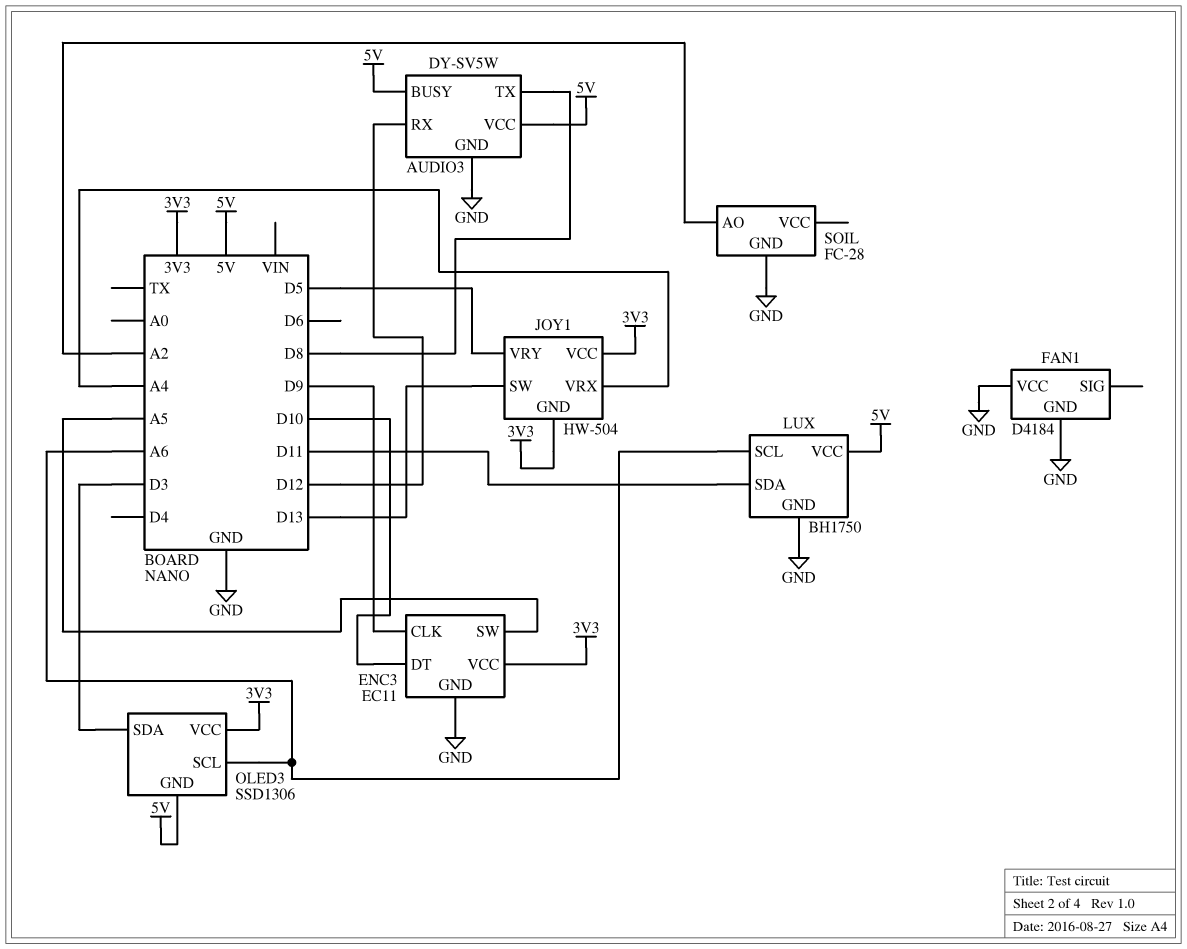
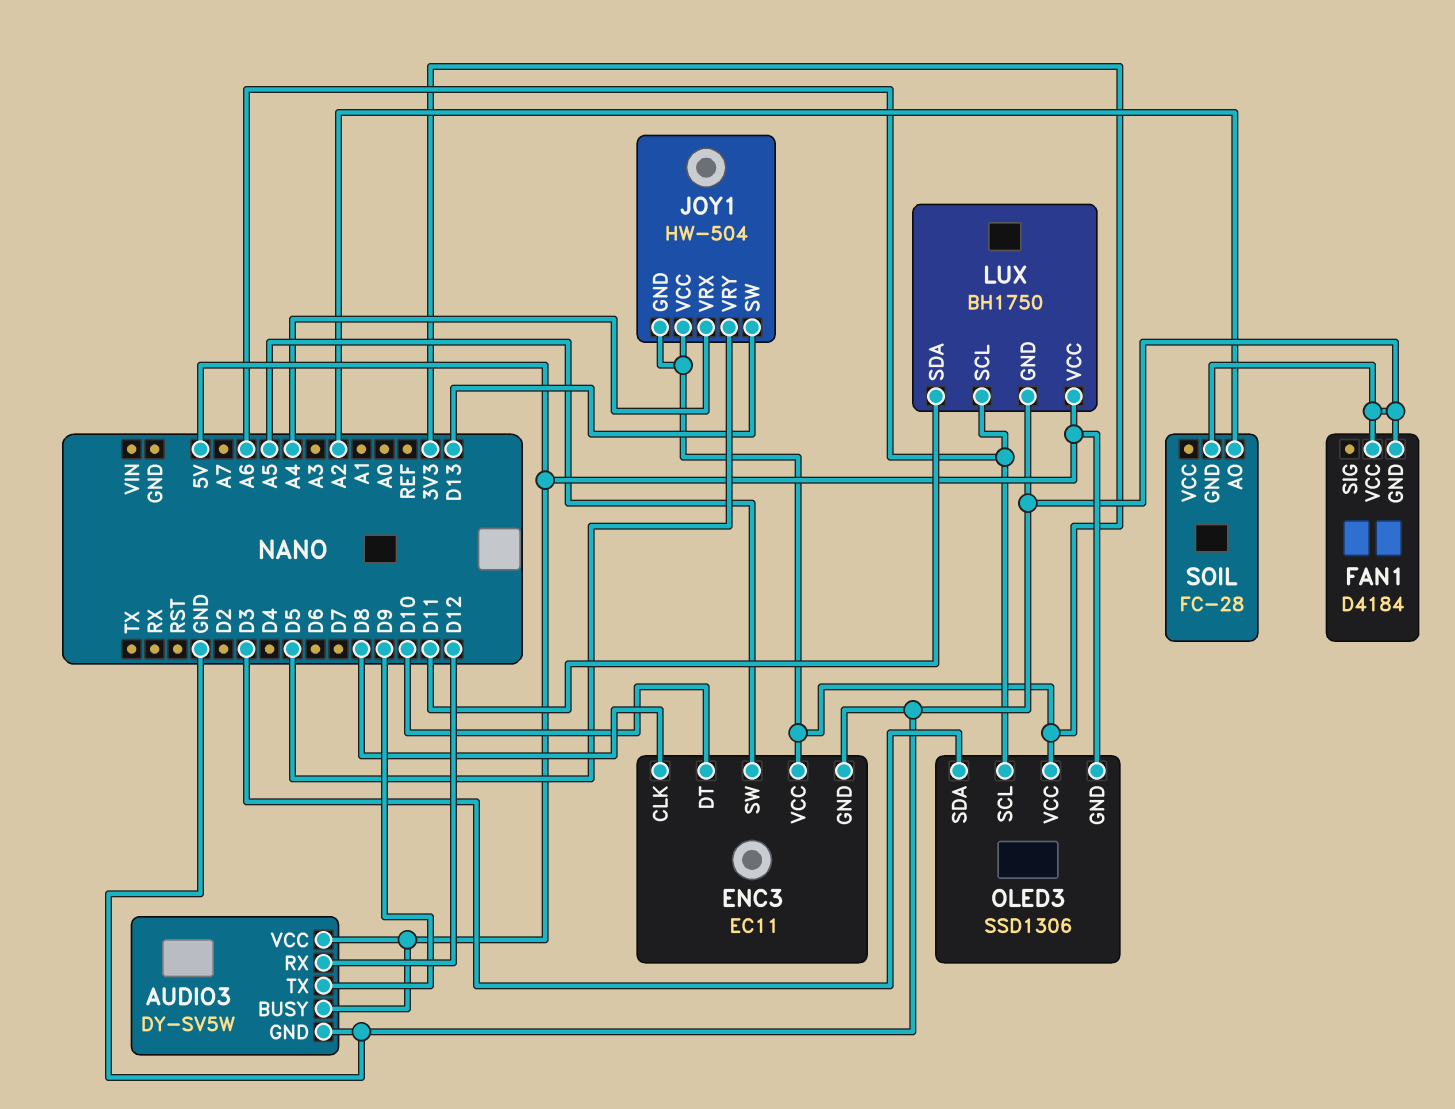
AUDIO3 pin TX: D8 -> D9
ENC3 pin CLK: D9 -> D8

